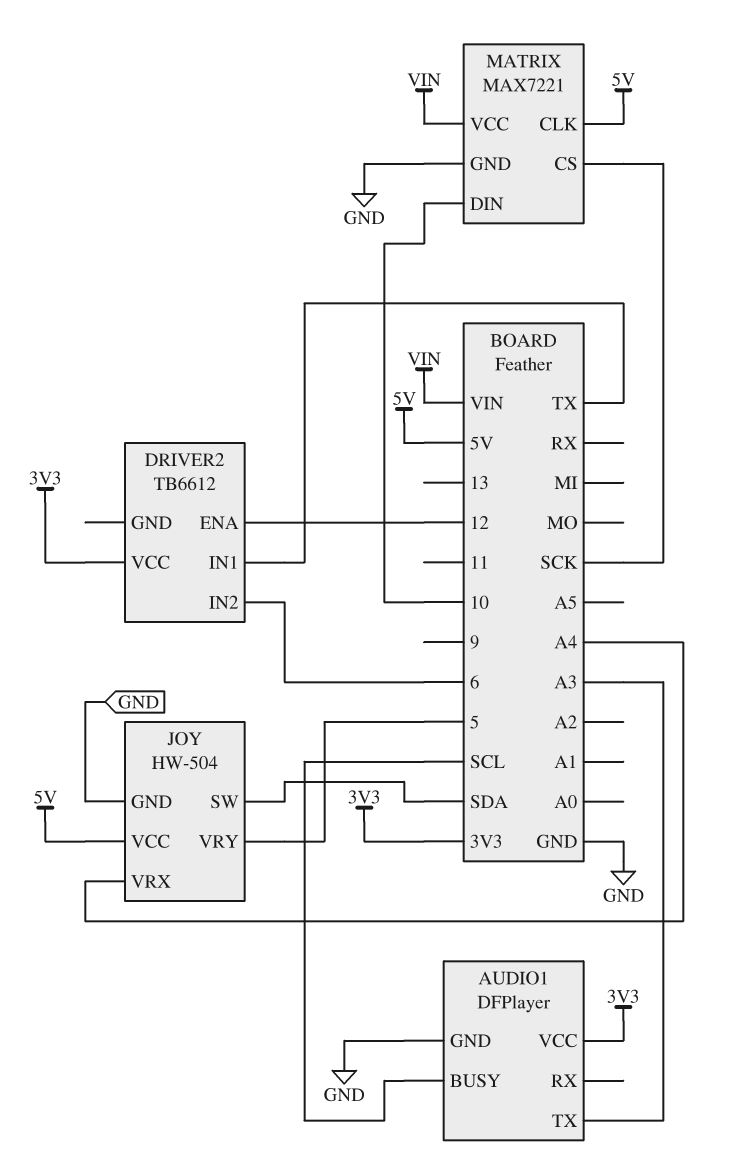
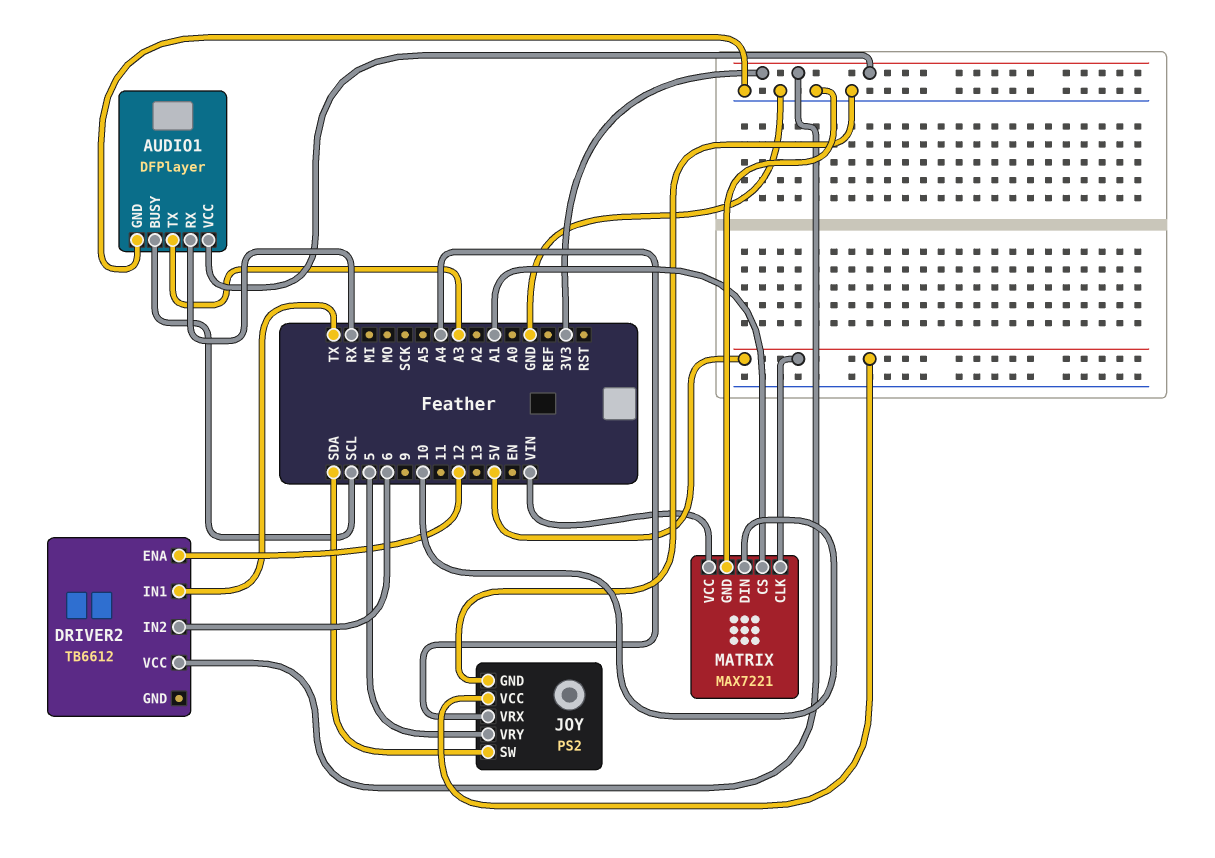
AUDIO1 pin RX: none -> RX
JOY: HW-504 -> PS2
MATRIX pin CS: SCK -> A1

